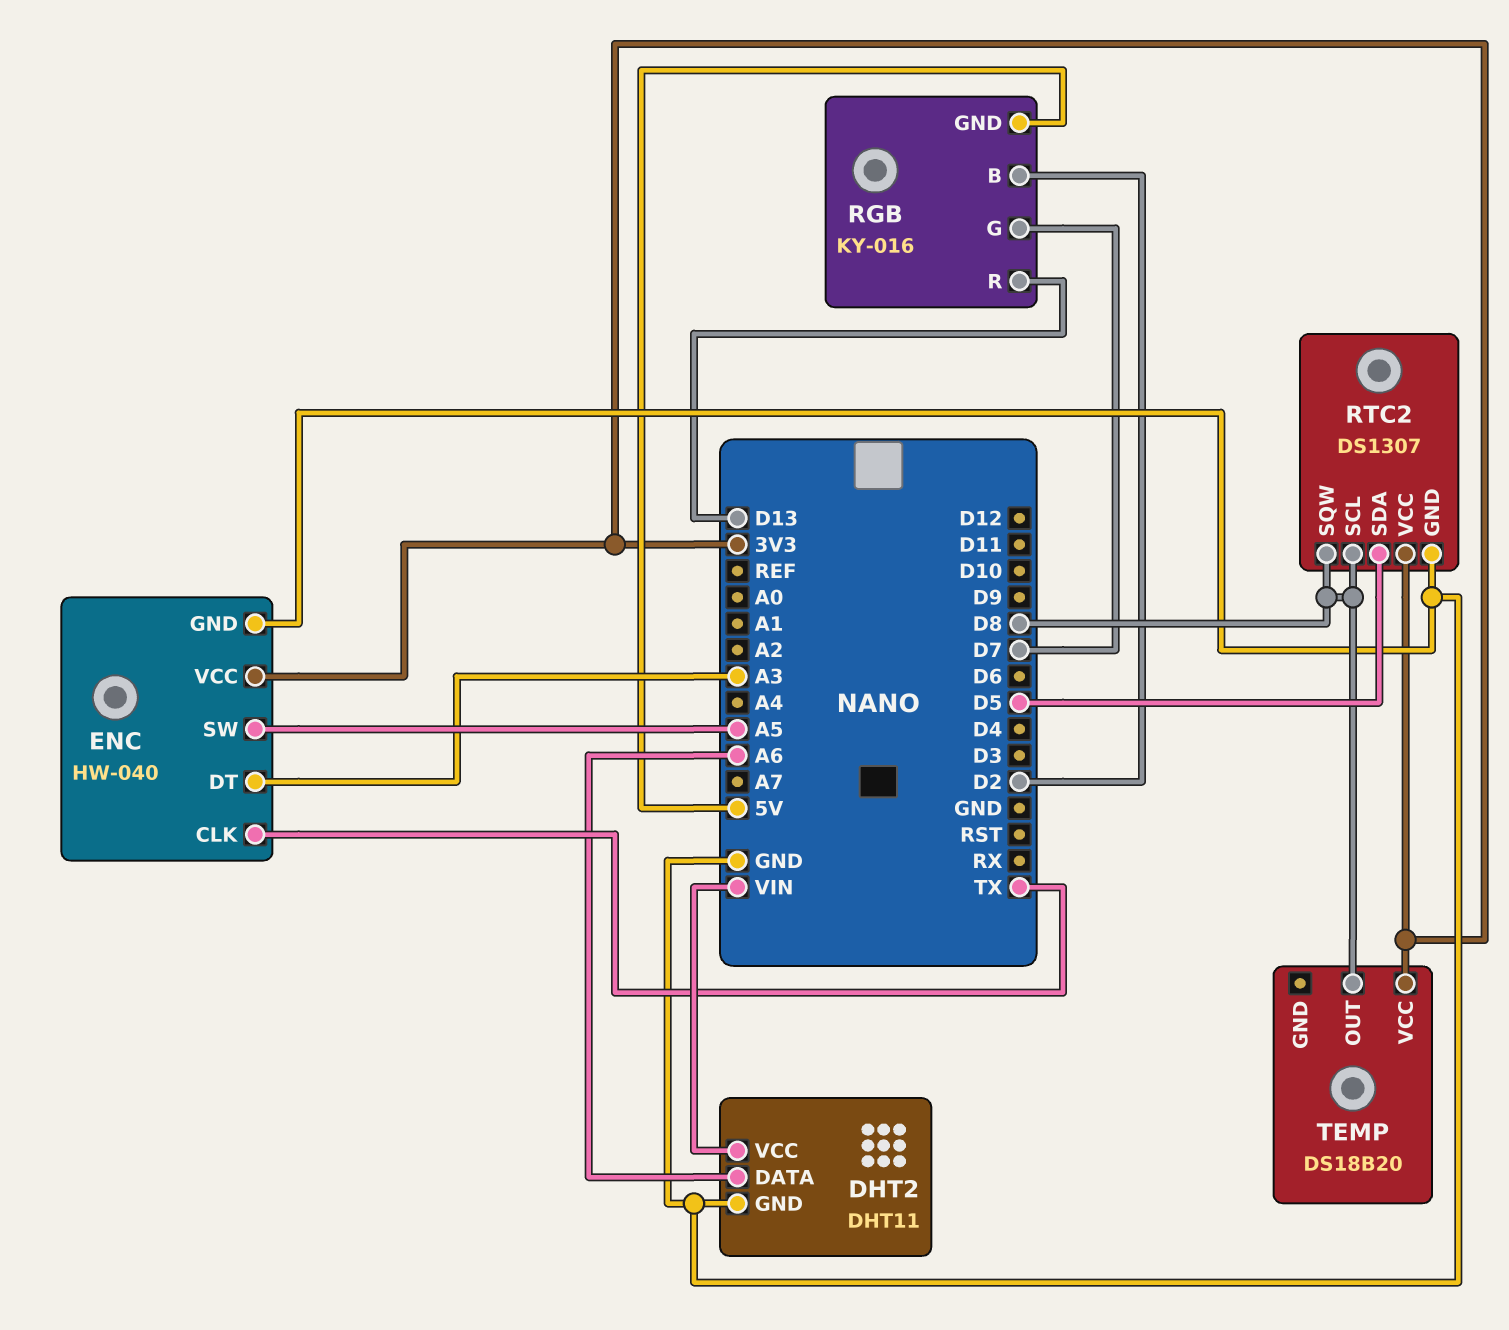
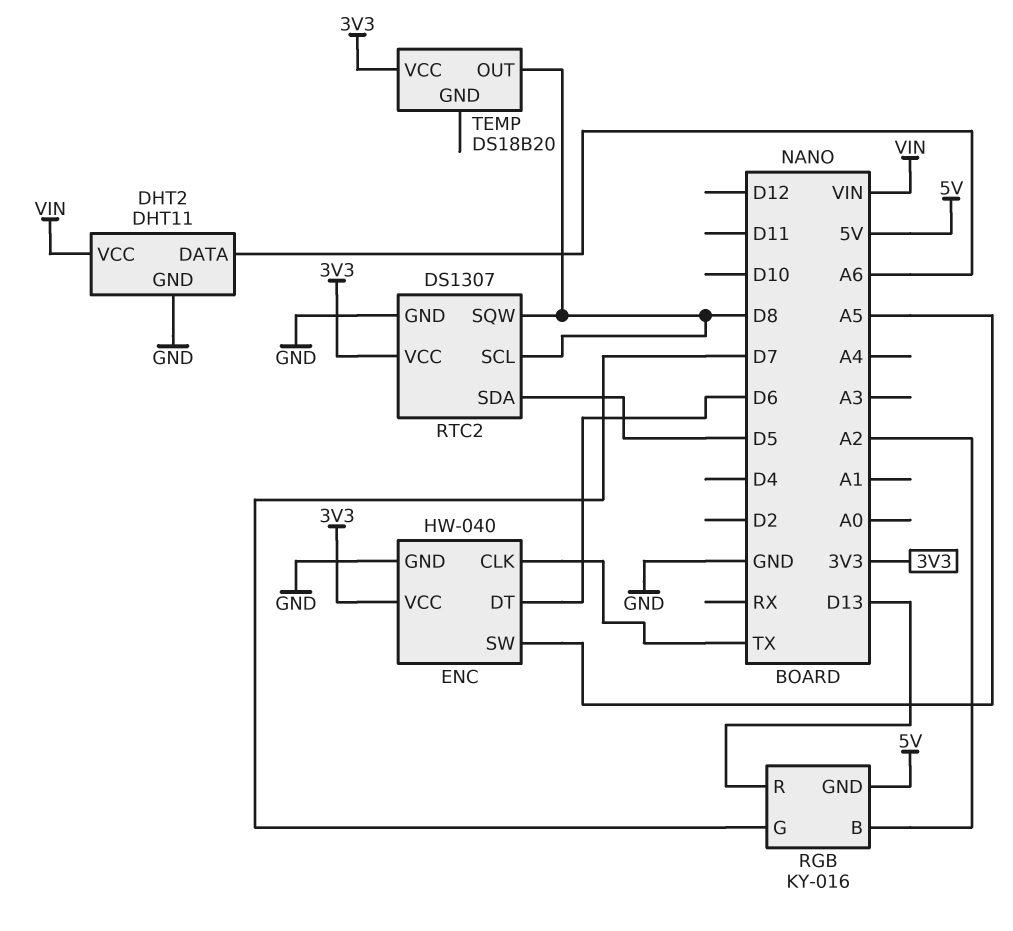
ENC pin DT: A3 -> D6
RGB pin B: D2 -> A2

